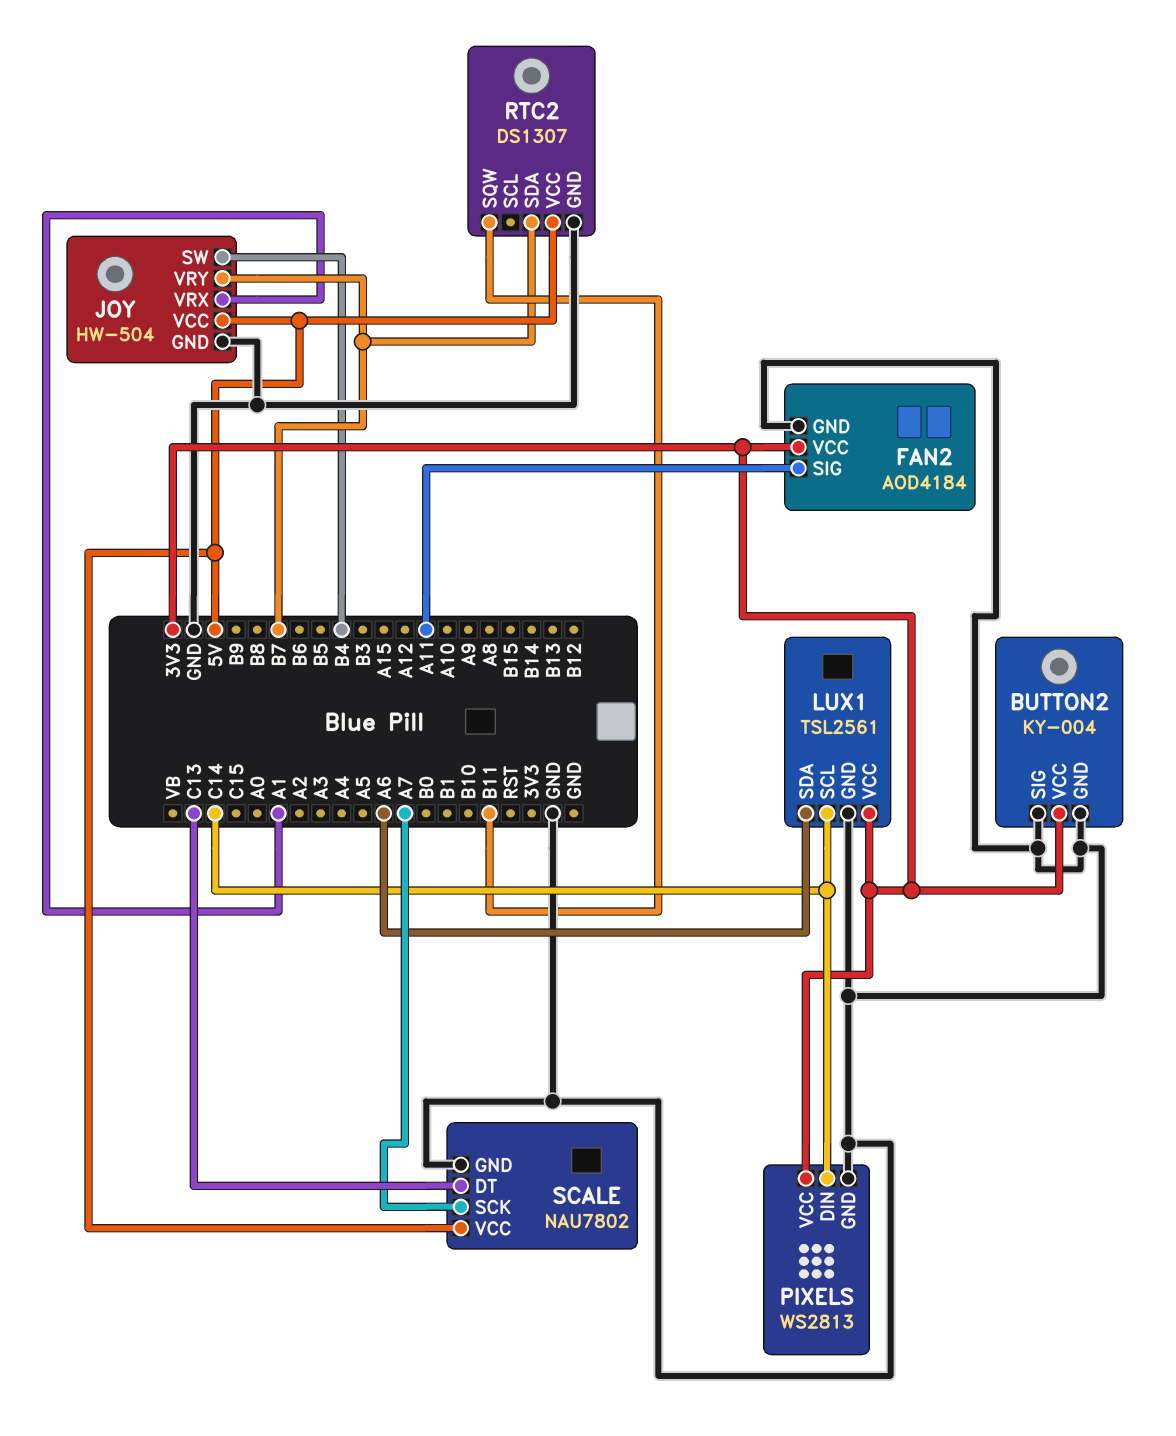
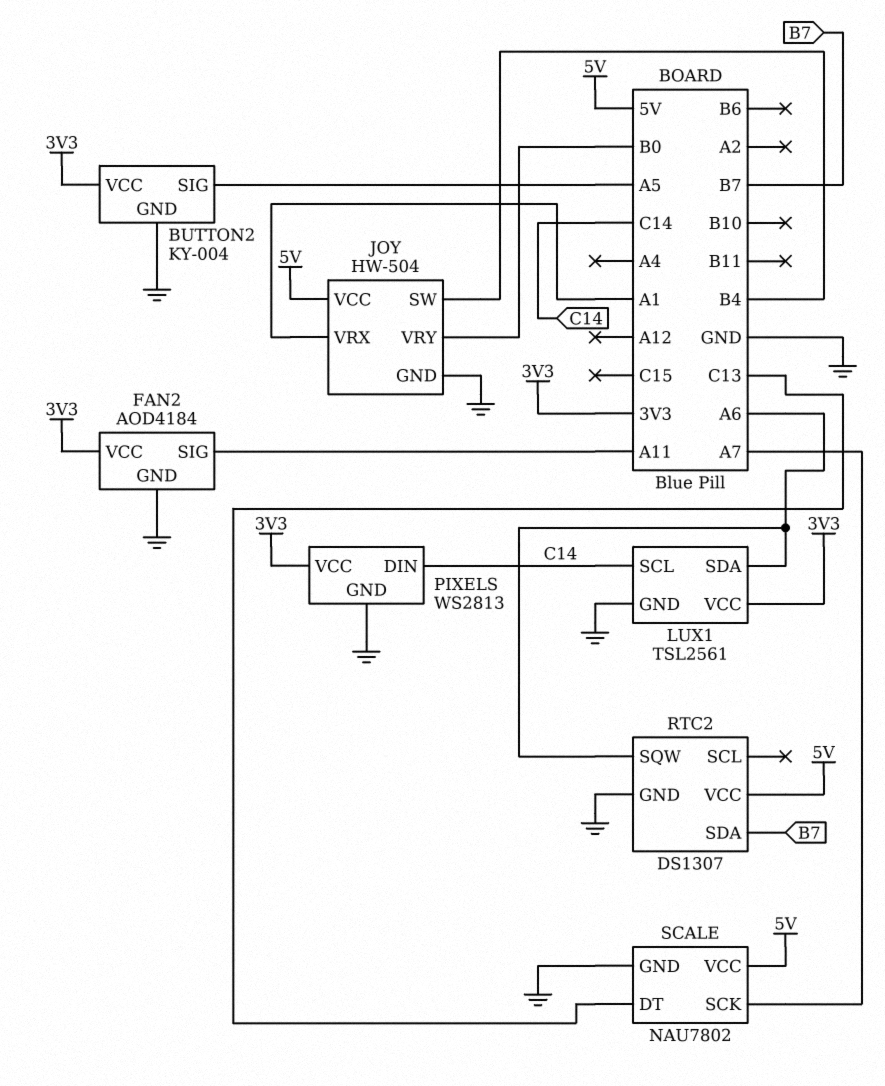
BUTTON2 pin SIG: GND -> A5
JOY pin VRY: B7 -> B0
RTC2 pin SQW: B11 -> A6

